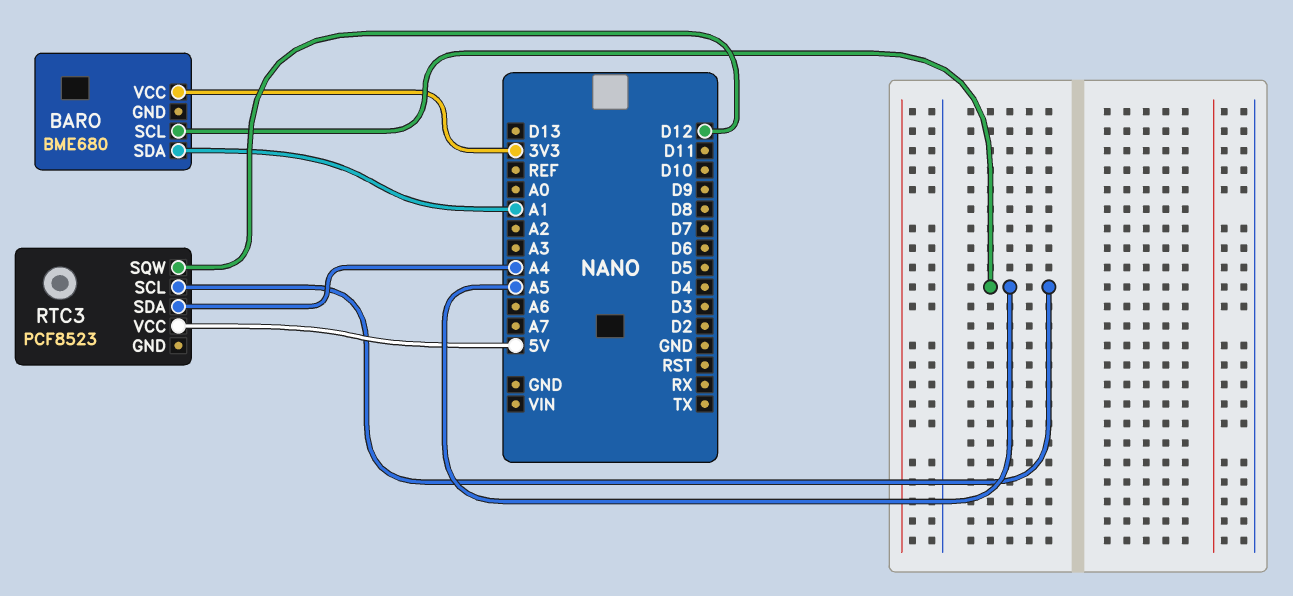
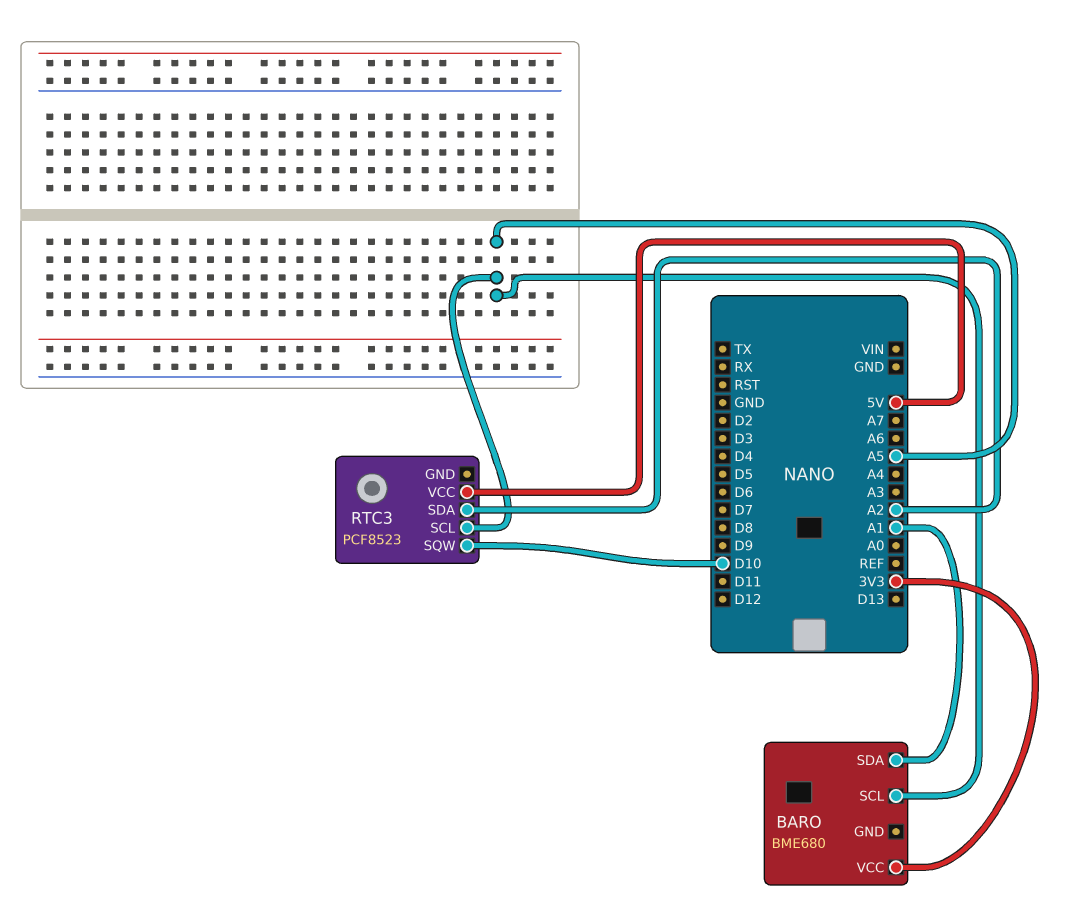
RTC3 pin SDA: A4 -> A2
RTC3 pin SQW: D12 -> D10

